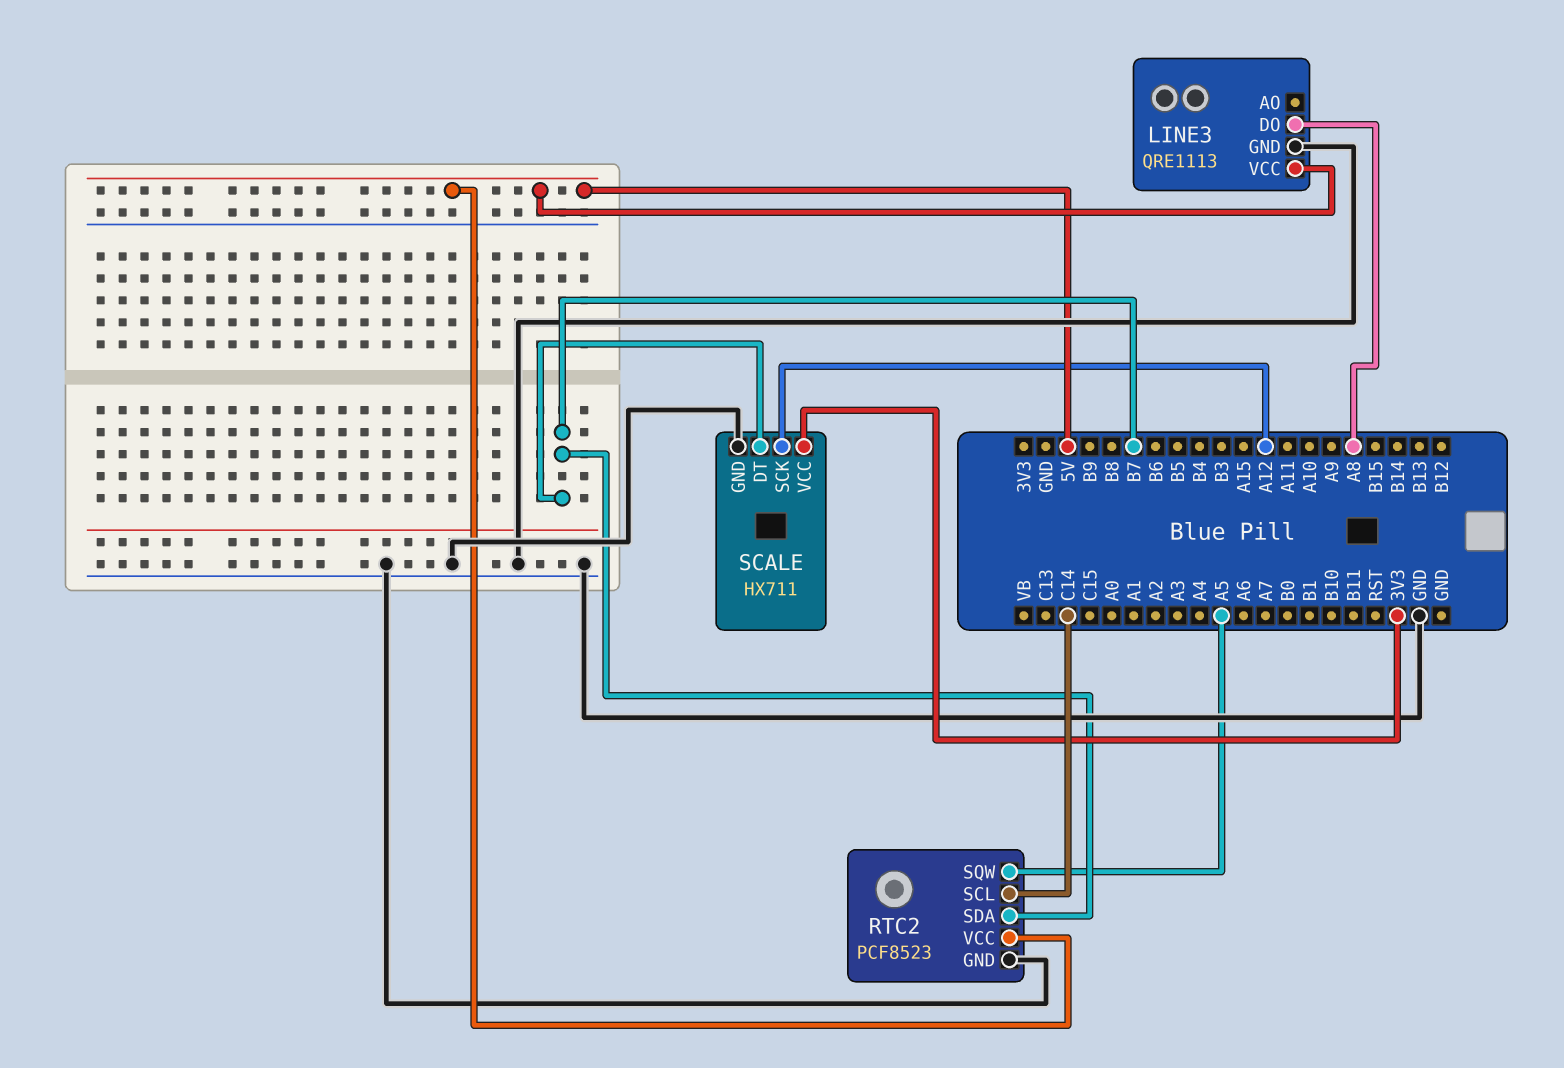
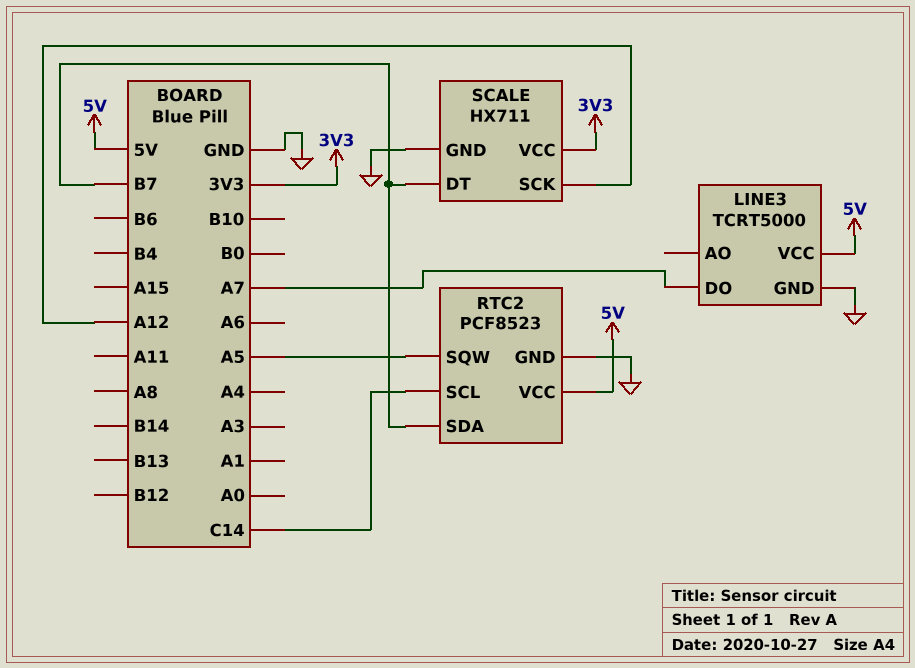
LINE3: QRE1113 -> TCRT5000
LINE3 pin DO: A8 -> A7

